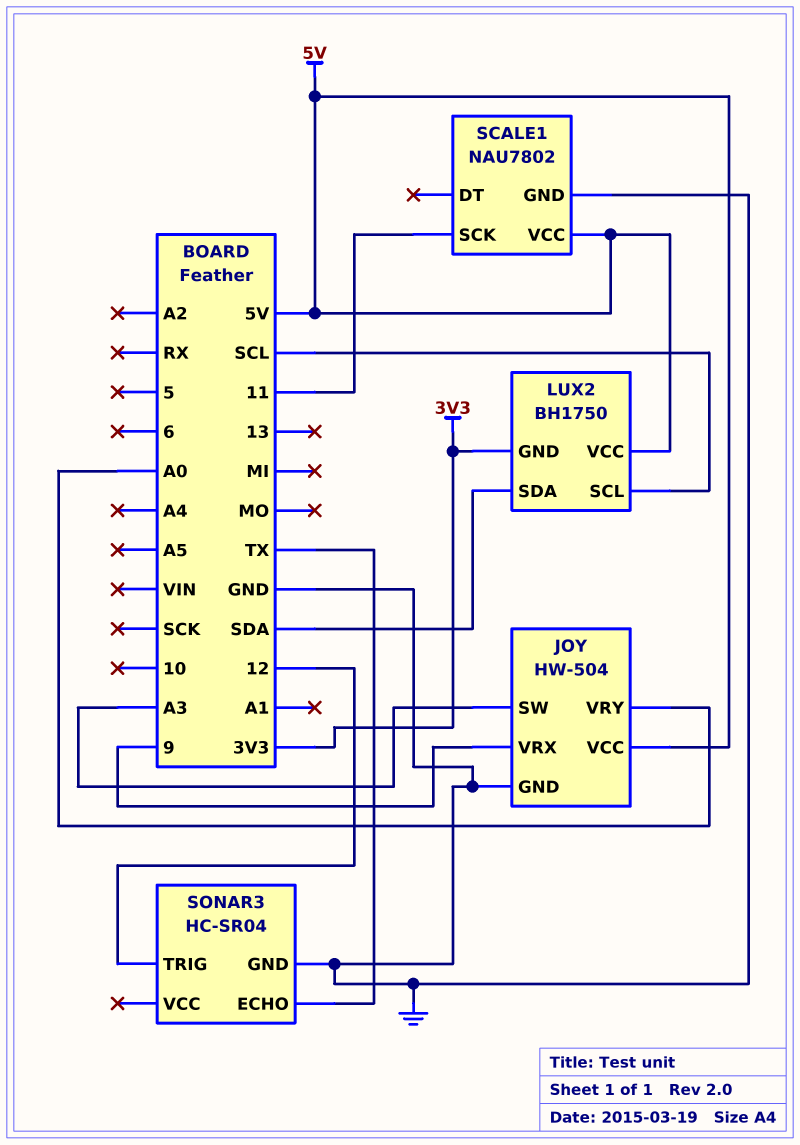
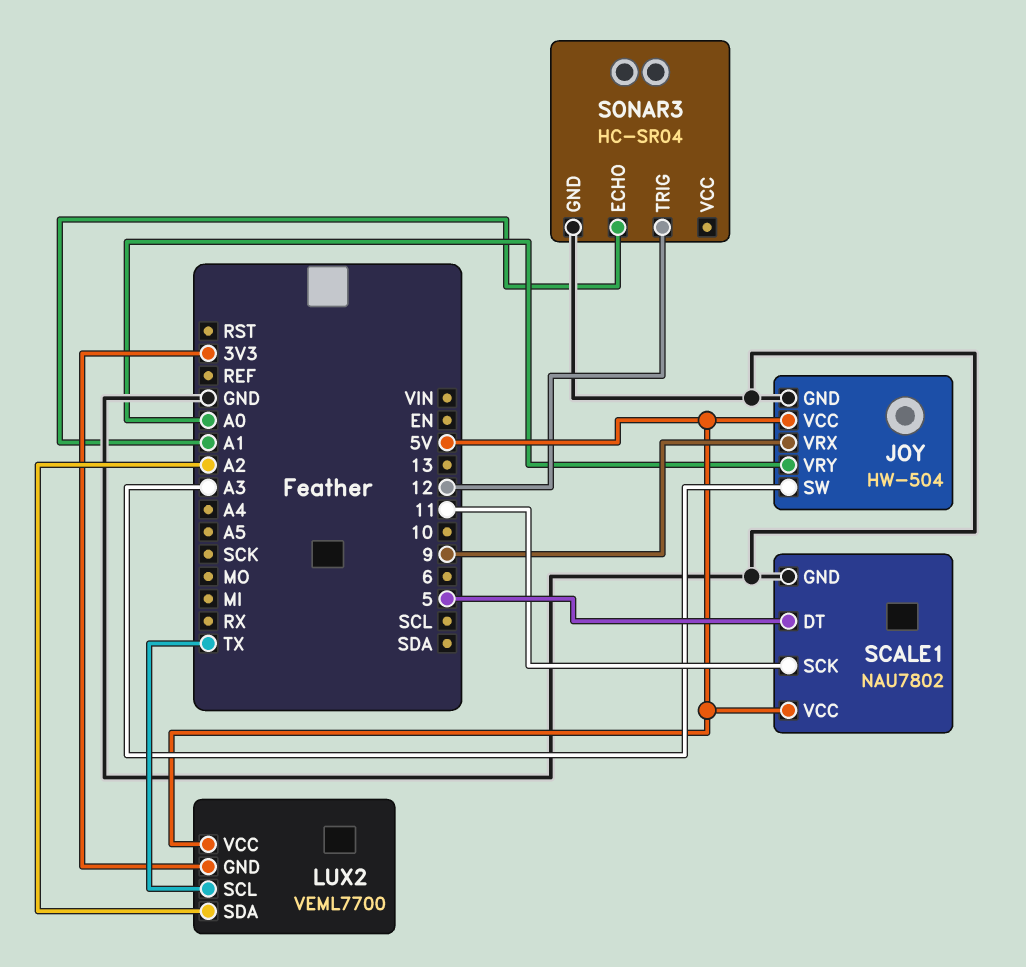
LUX2: BH1750 -> VEML7700
LUX2 pin SCL: SCL -> TX
LUX2 pin SDA: SDA -> A2
SCALE1 pin DT: none -> 5
SONAR3 pin ECHO: TX -> A1

